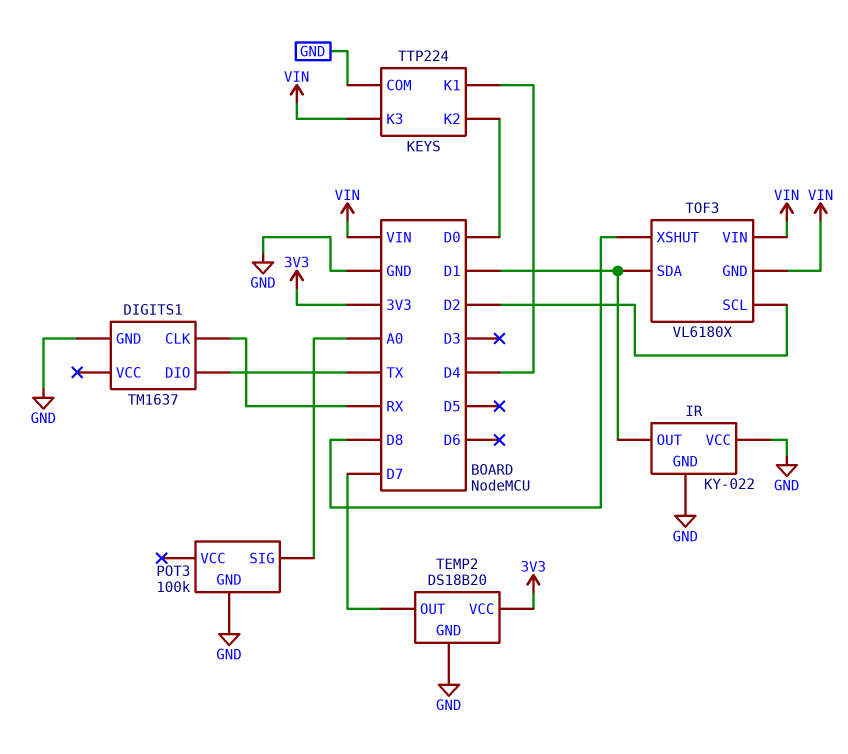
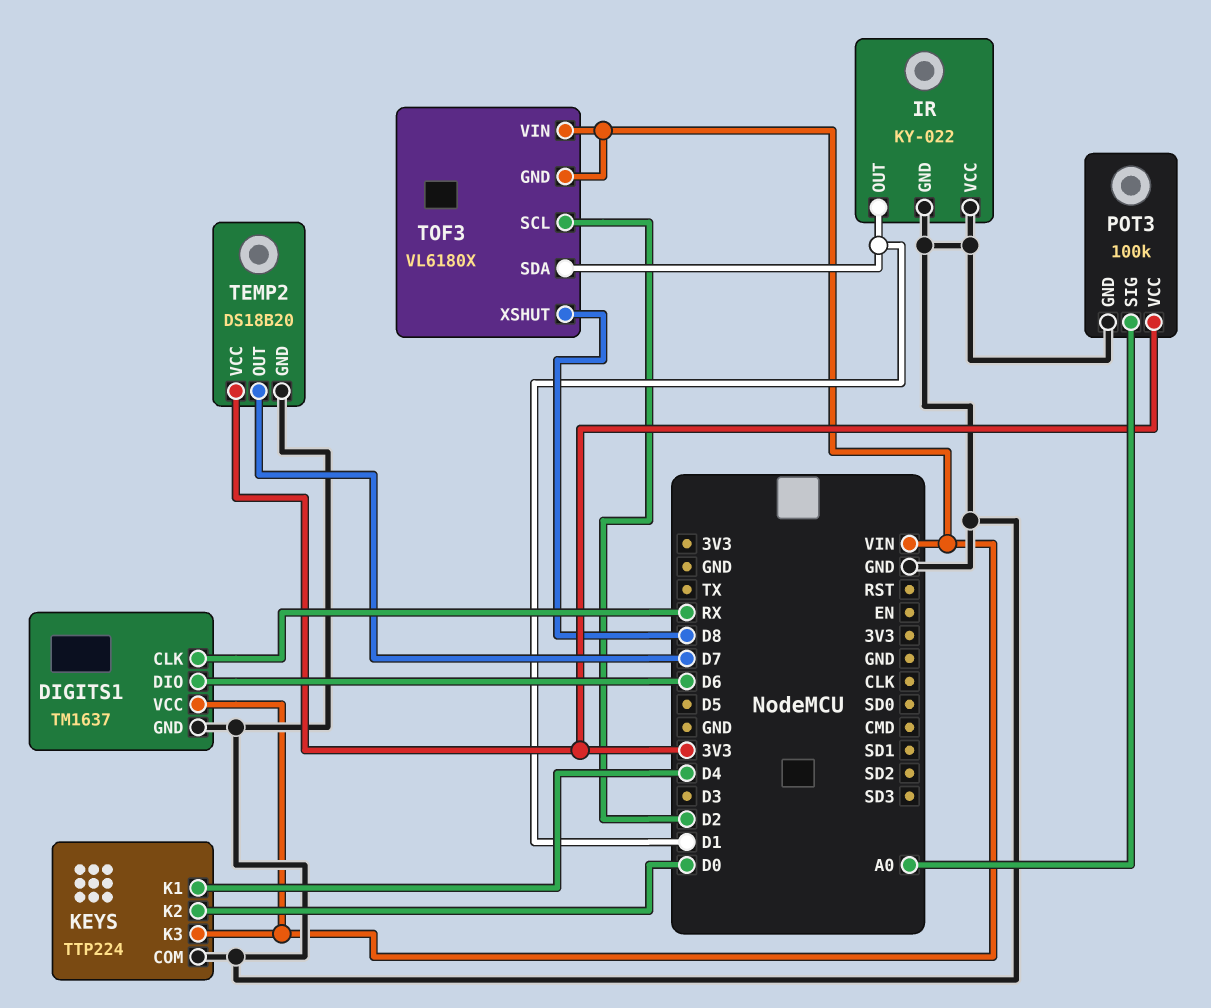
DIGITS1 pin DIO: TX -> D6
DIGITS1 pin VCC: none -> VIN
POT3 pin VCC: none -> 3V3

